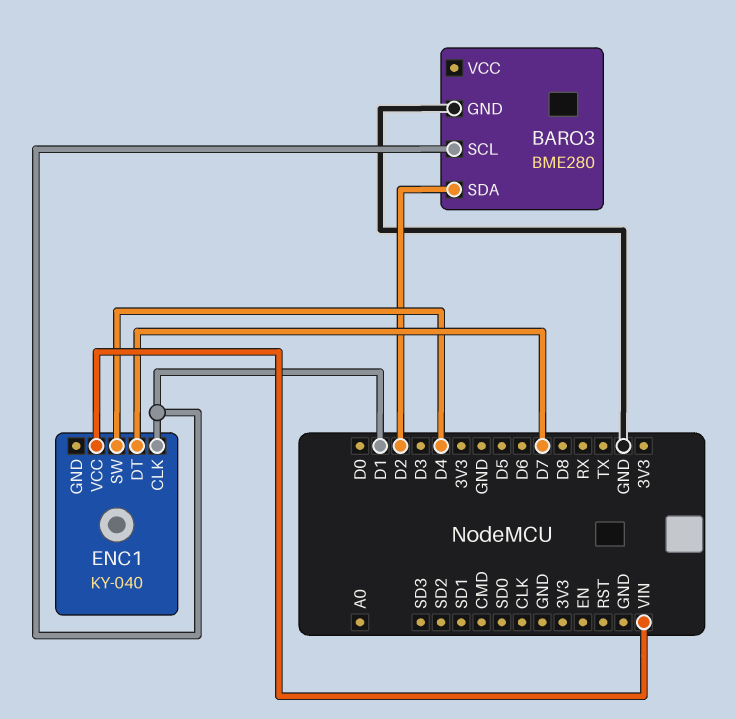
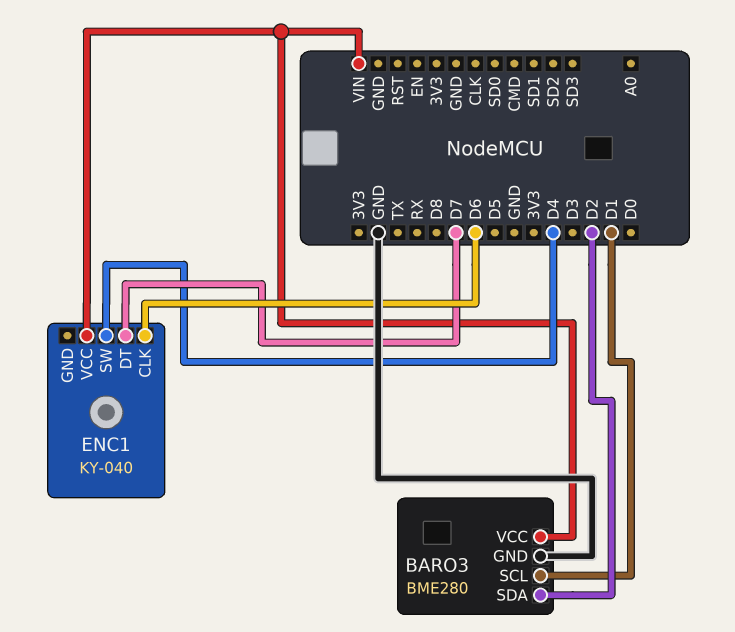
BARO3 pin VCC: none -> VIN
ENC1 pin CLK: D1 -> D6

